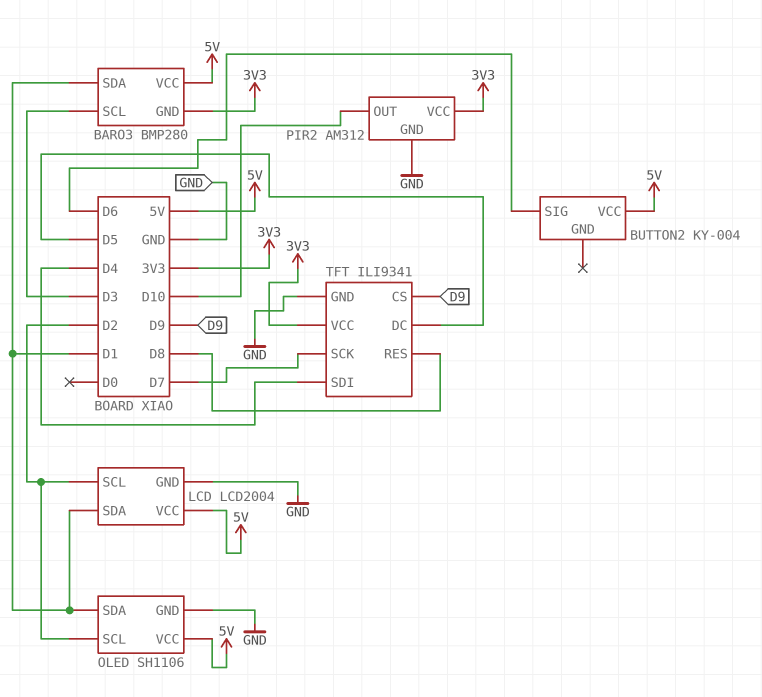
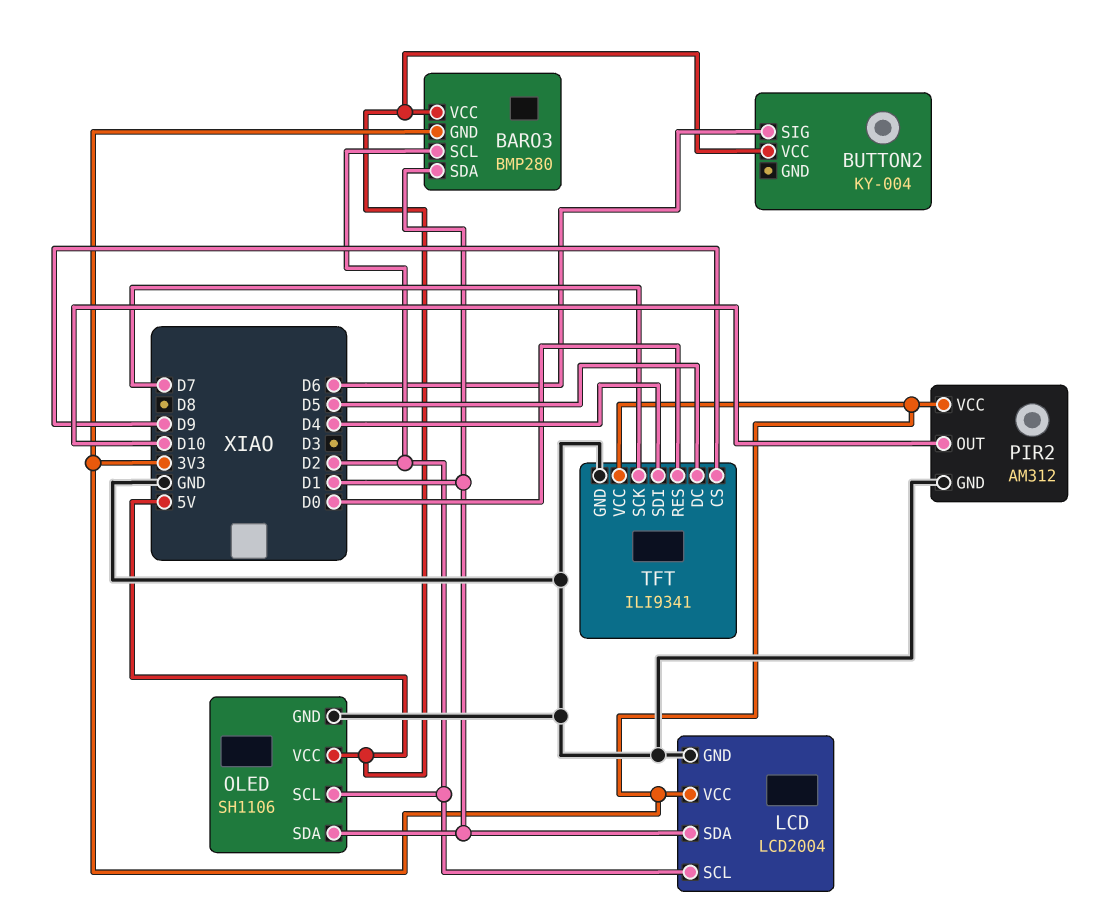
BARO3 pin SCL: D3 -> D2
LCD pin VCC: 5V -> 3V3
TFT pin RES: D8 -> D0

